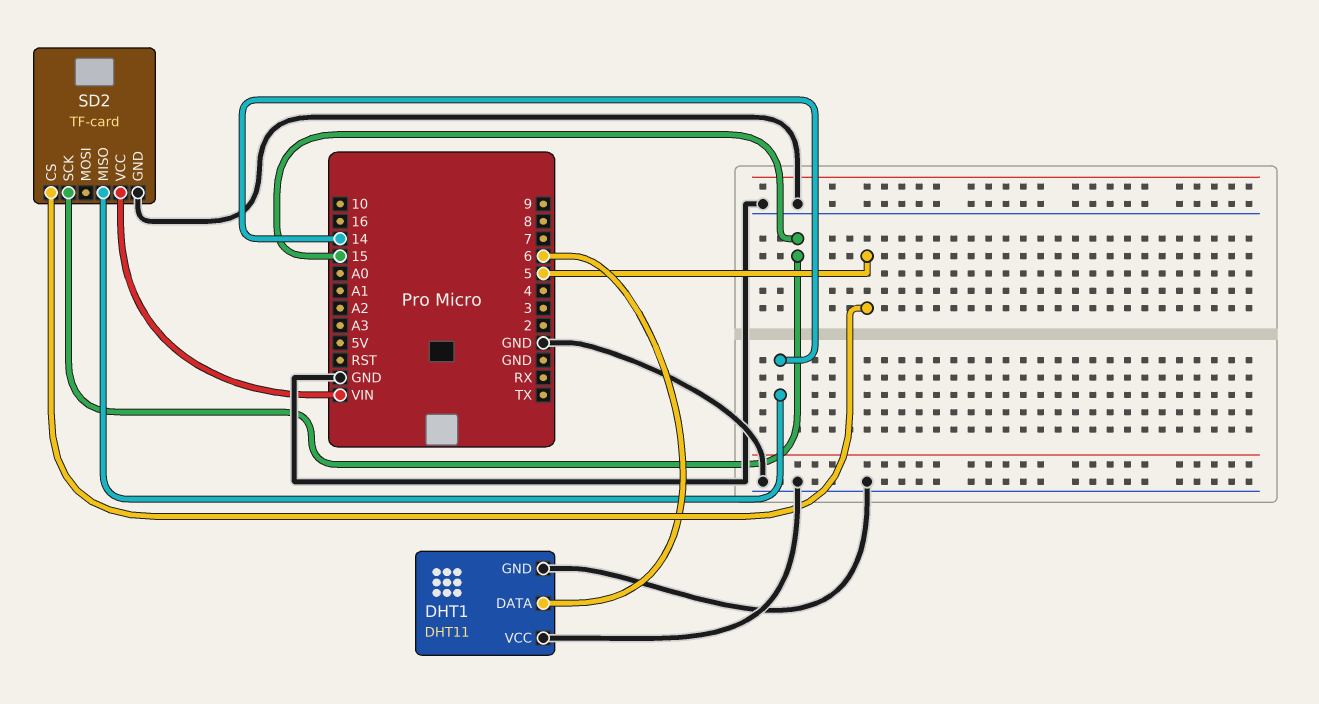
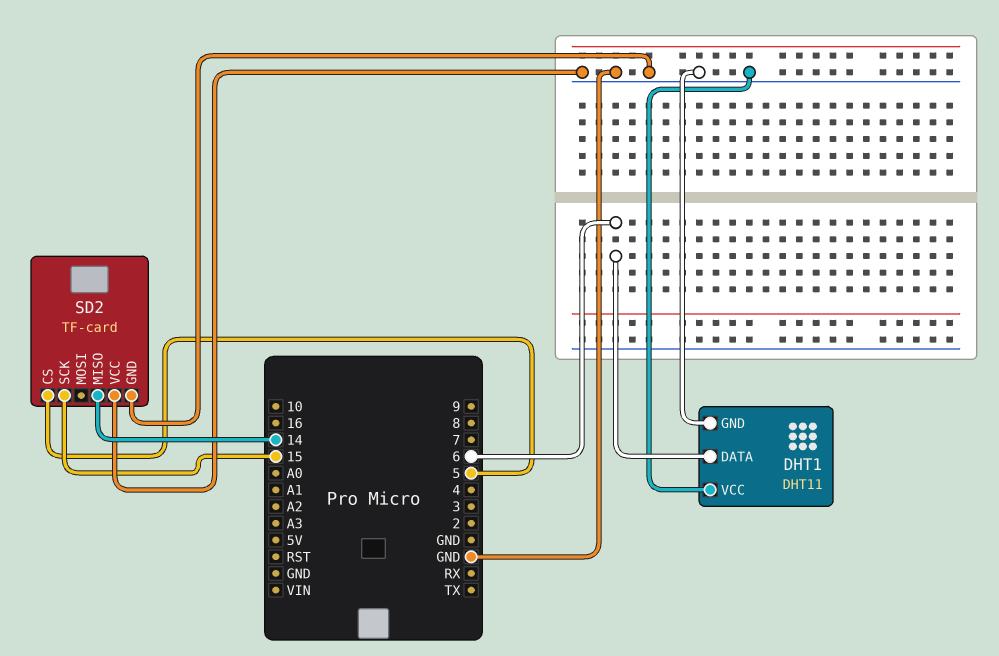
SD2 pin VCC: VIN -> GND

